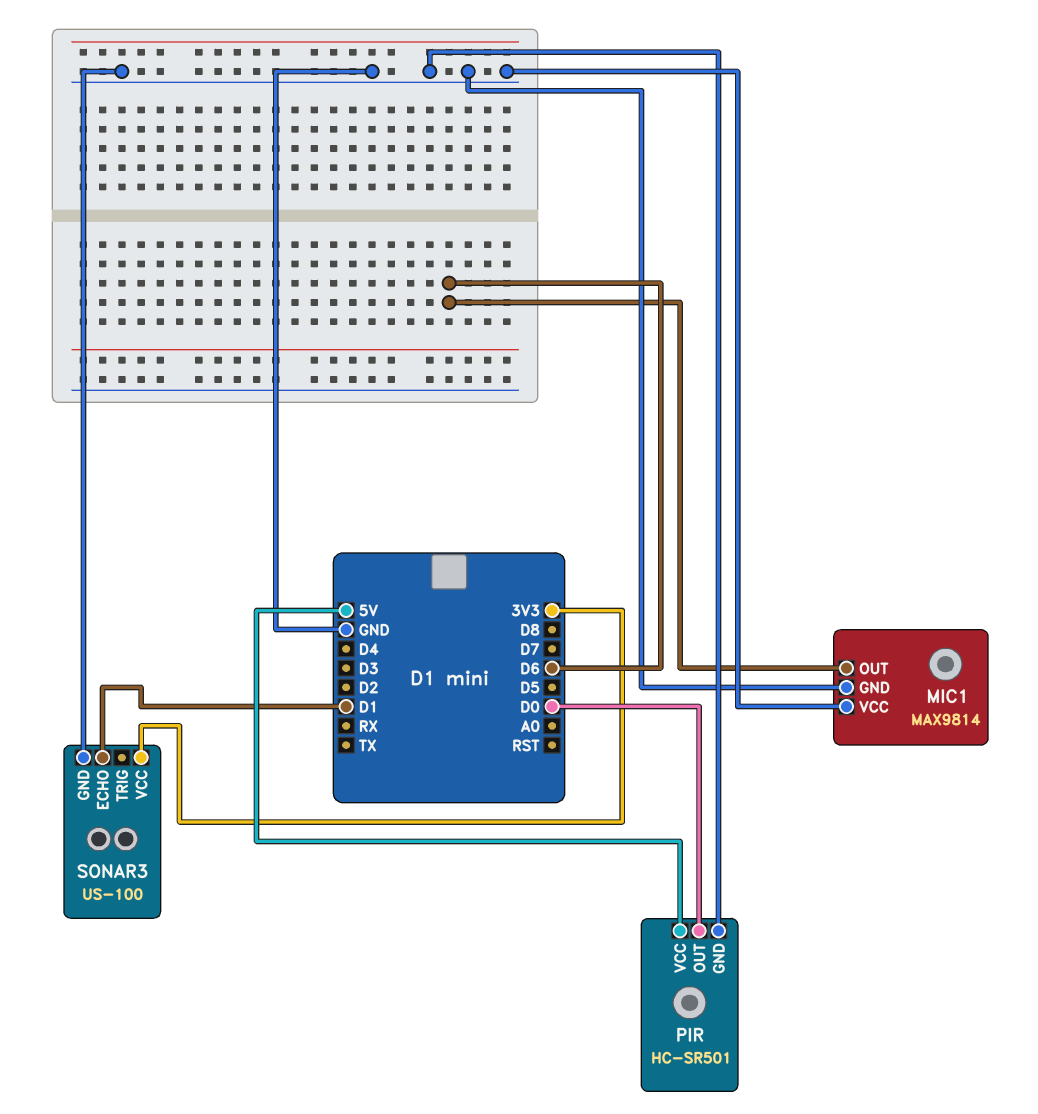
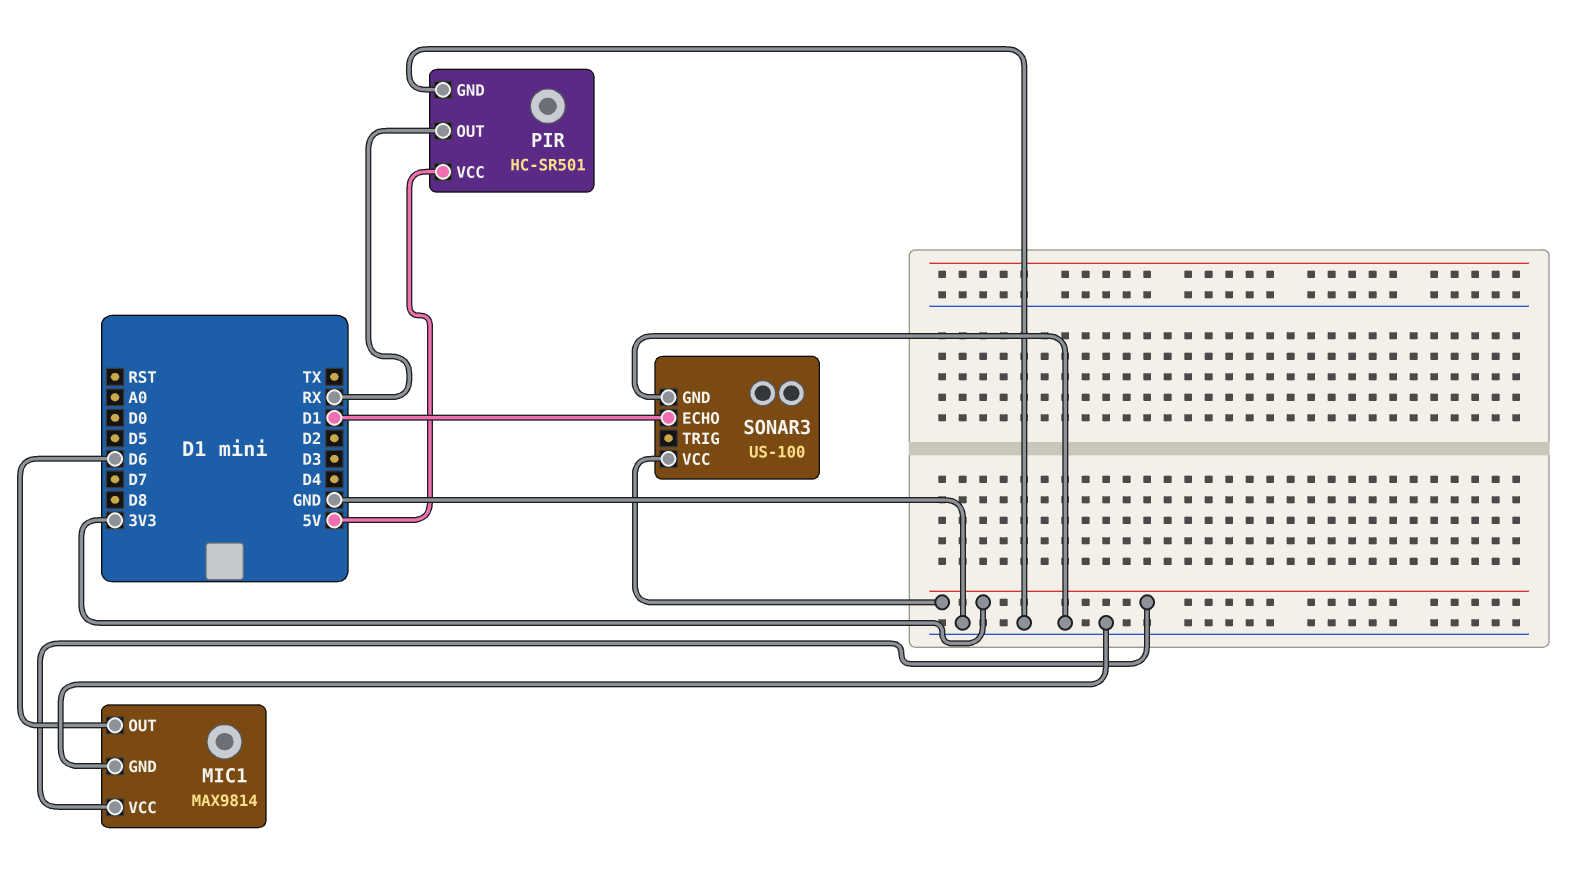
MIC1 pin VCC: GND -> 3V3
PIR pin OUT: D0 -> RX

